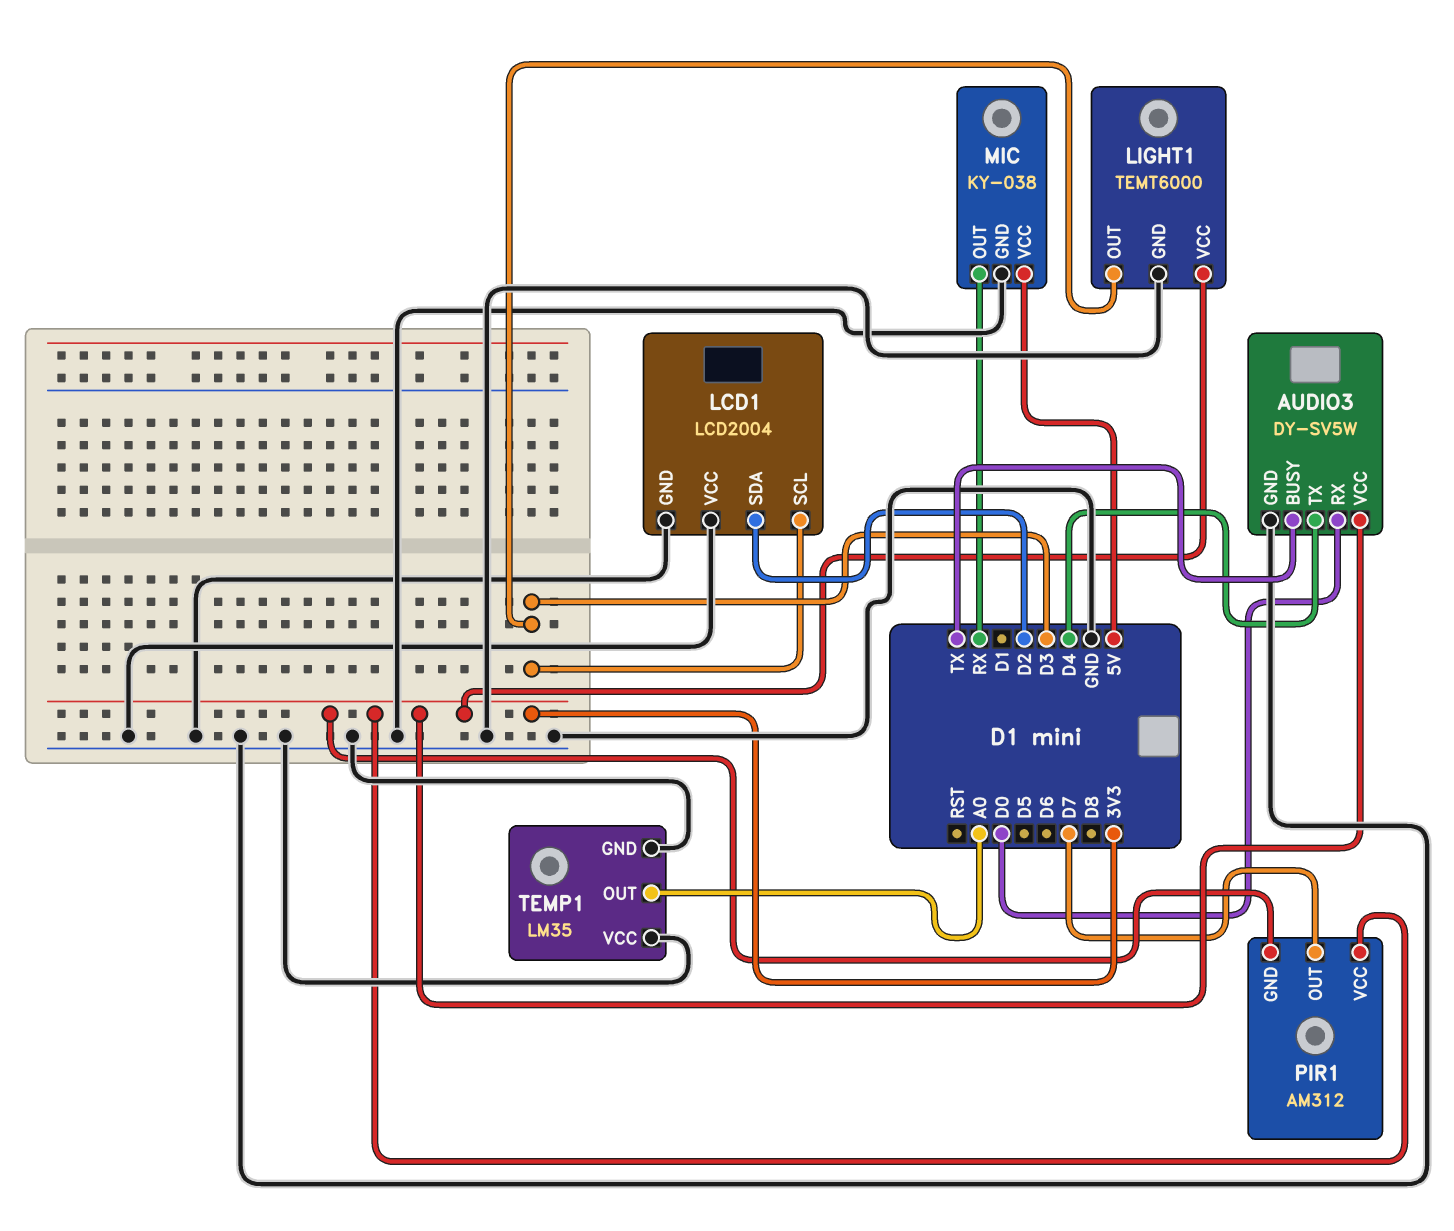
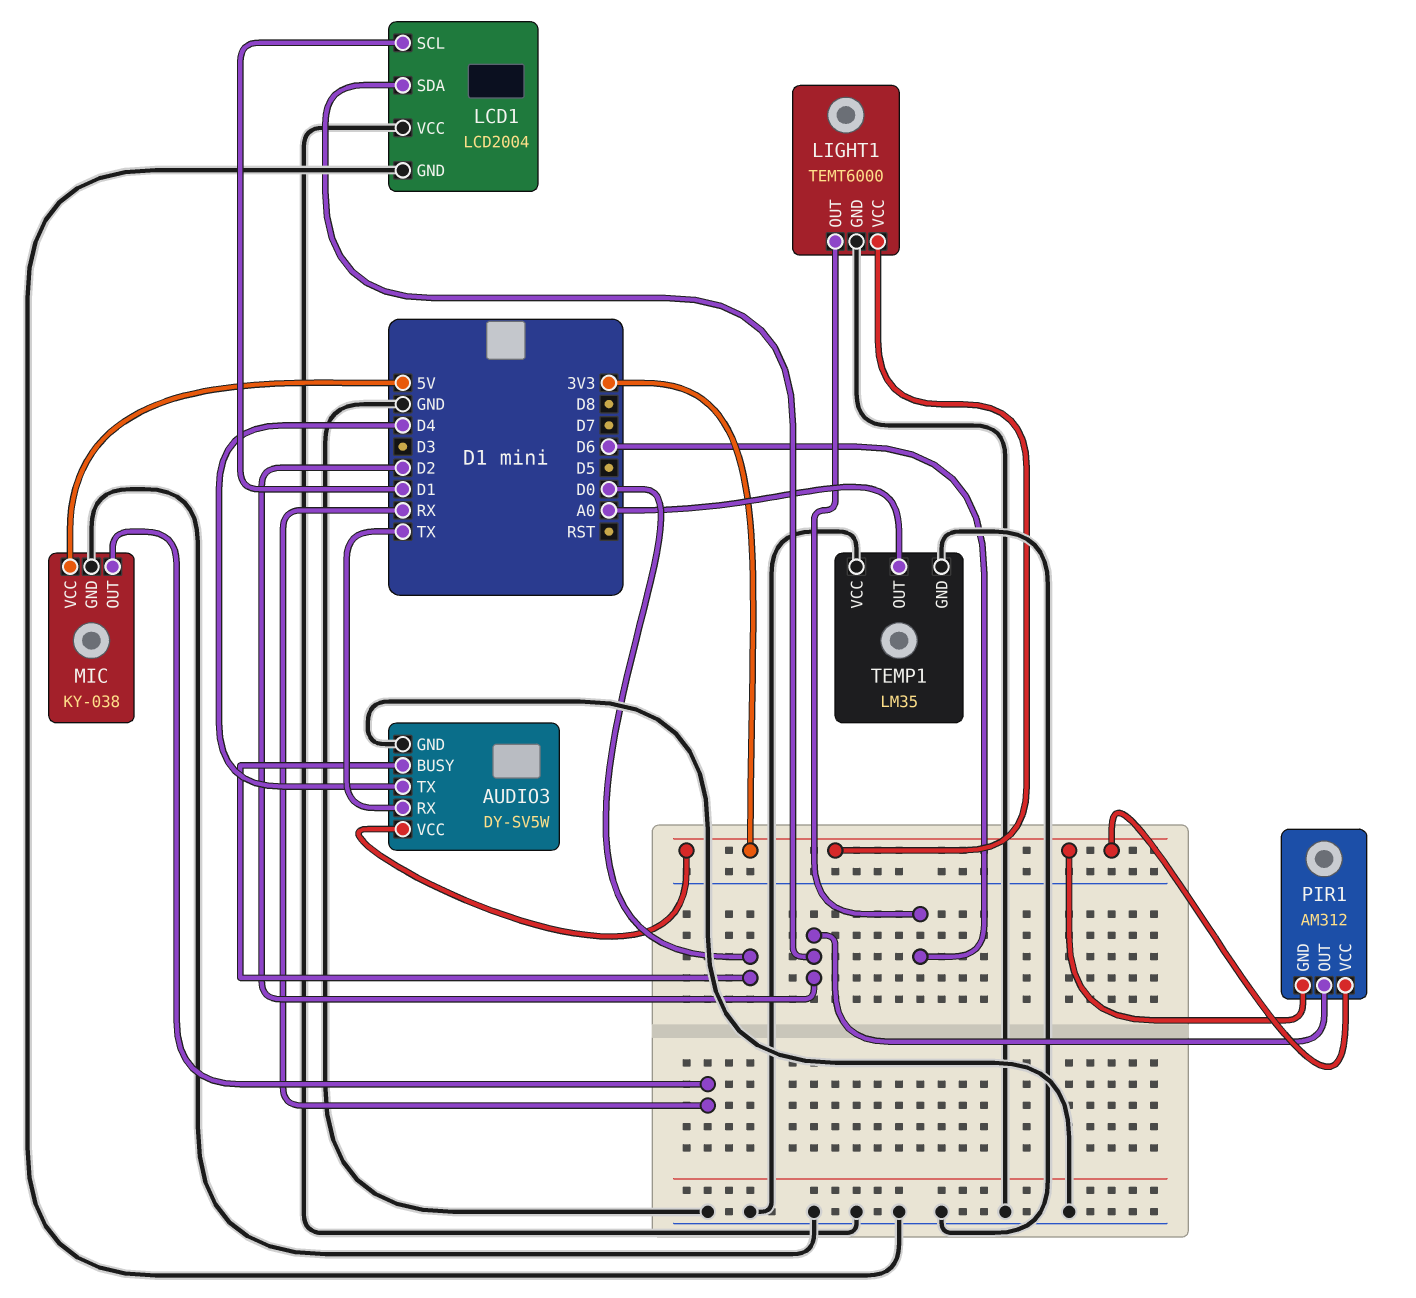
AUDIO3 pin BUSY: TX -> D0
AUDIO3 pin RX: D0 -> TX
LCD1 pin SCL: D3 -> D1
LIGHT1 pin OUT: D3 -> D6
PIR1 pin OUT: D7 -> D2

